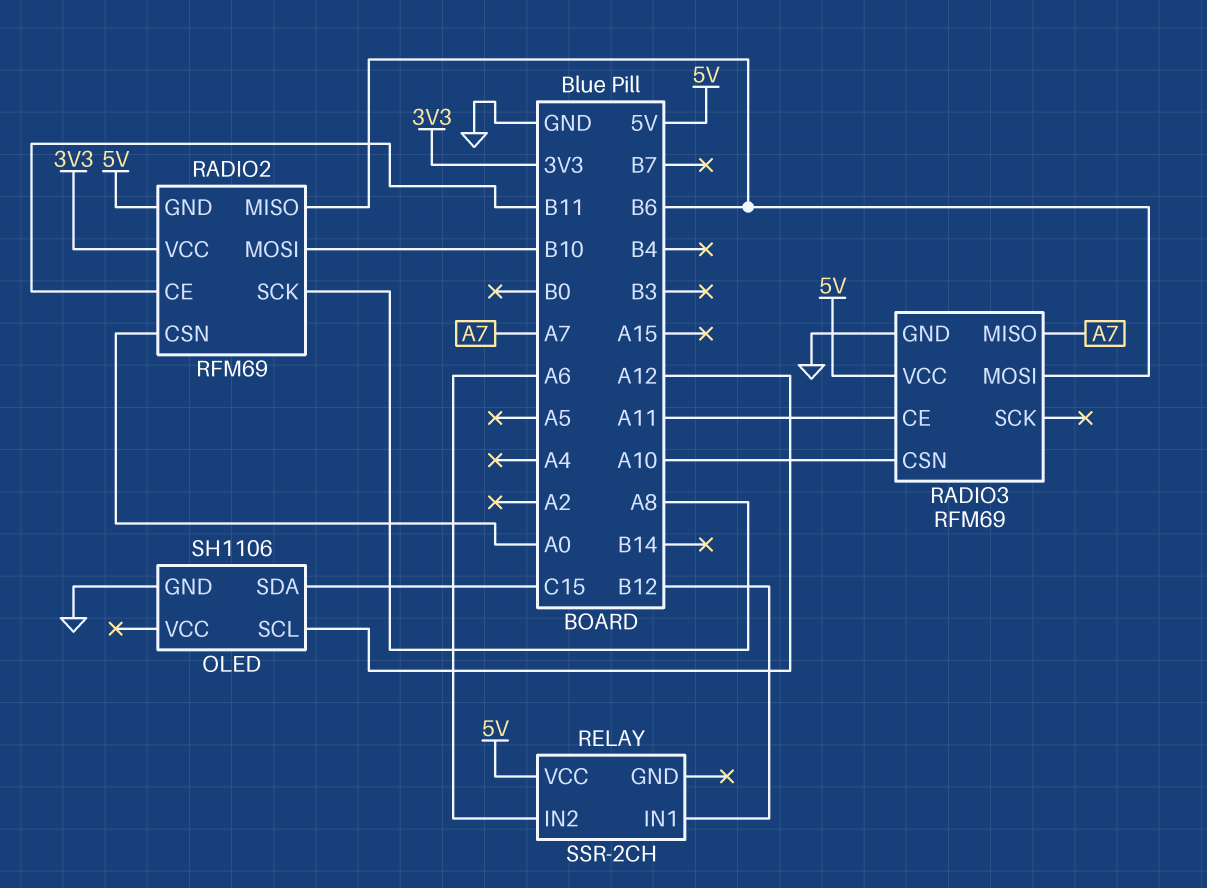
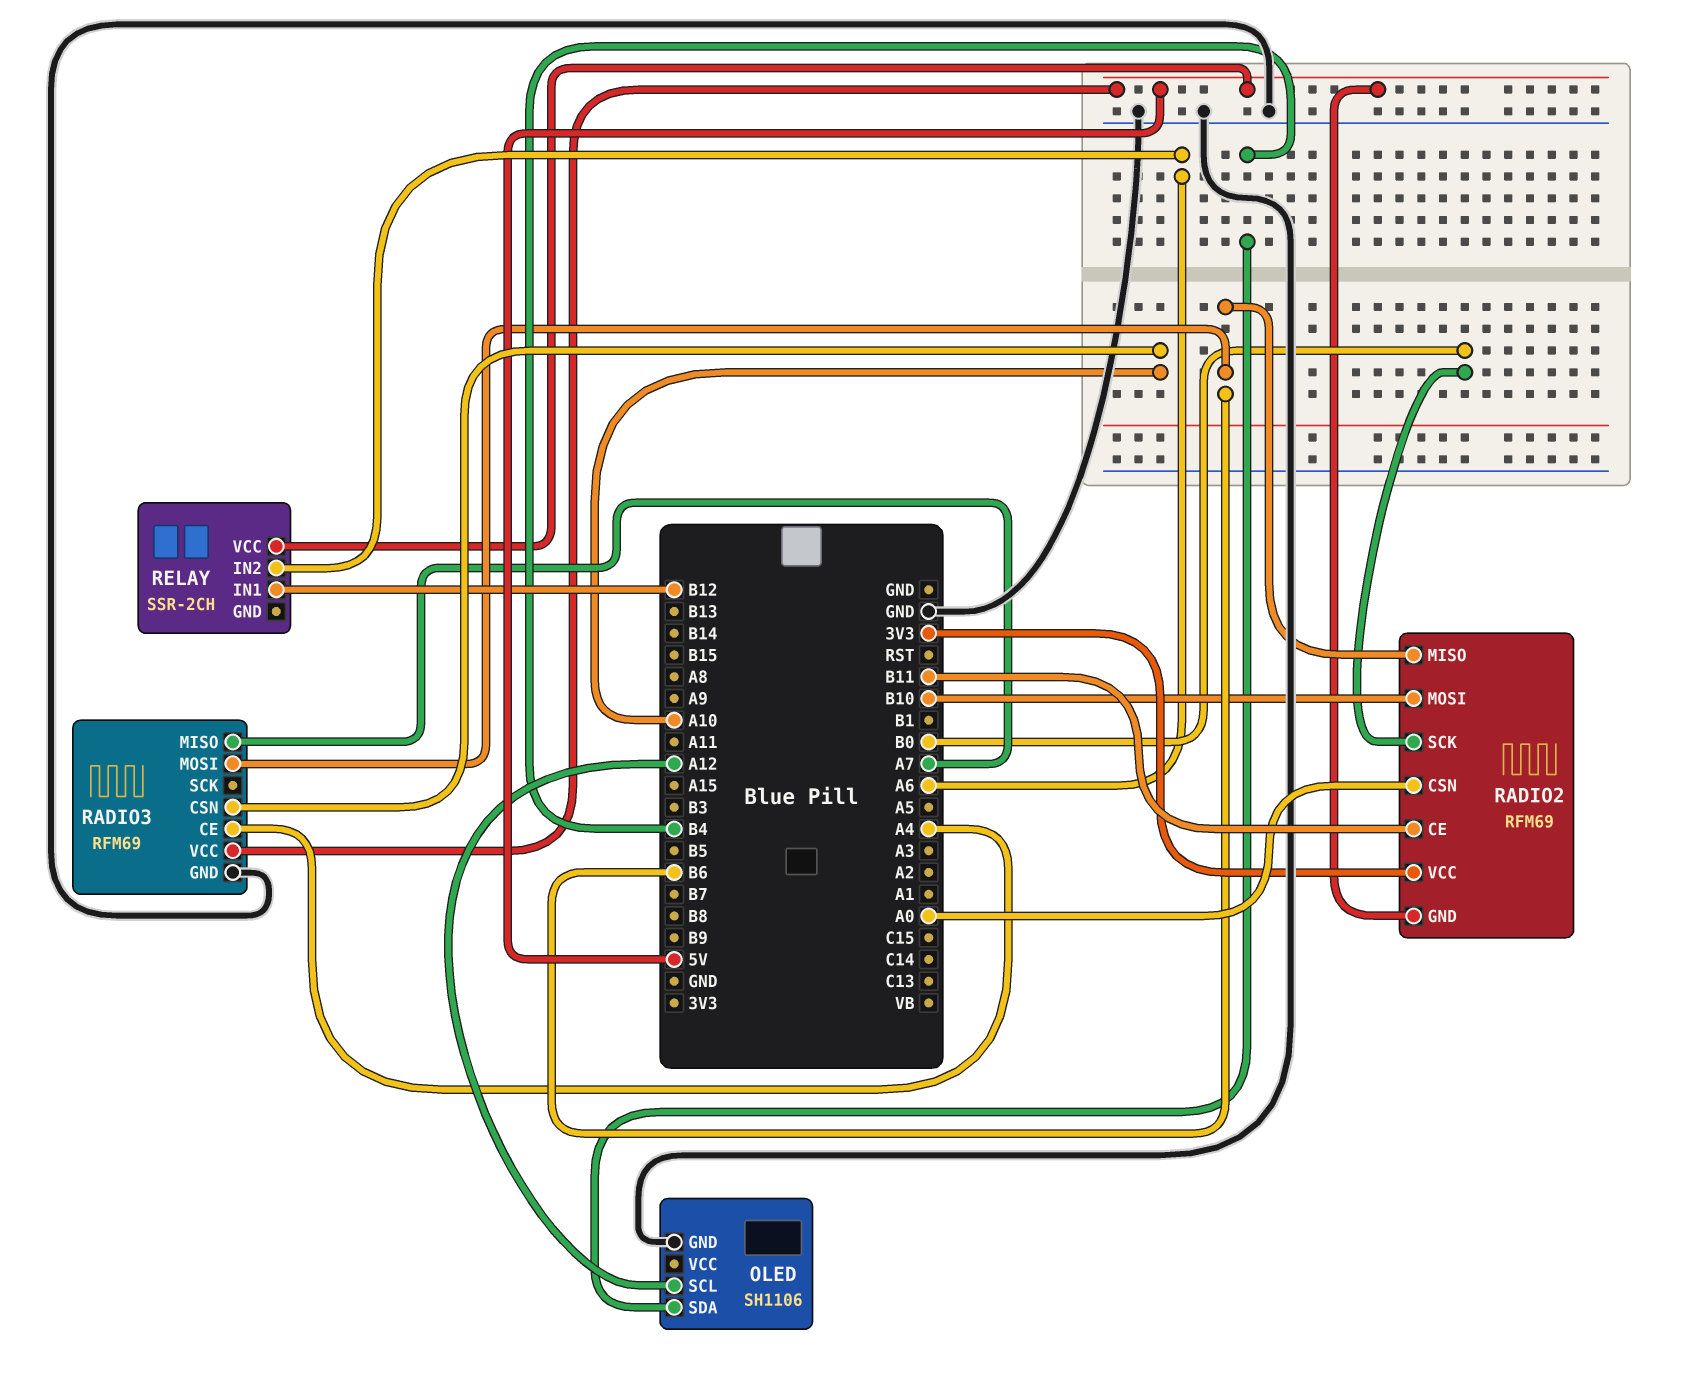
OLED pin SDA: C15 -> B4
RADIO2 pin SCK: A8 -> B0
RADIO3 pin CE: A11 -> A4

